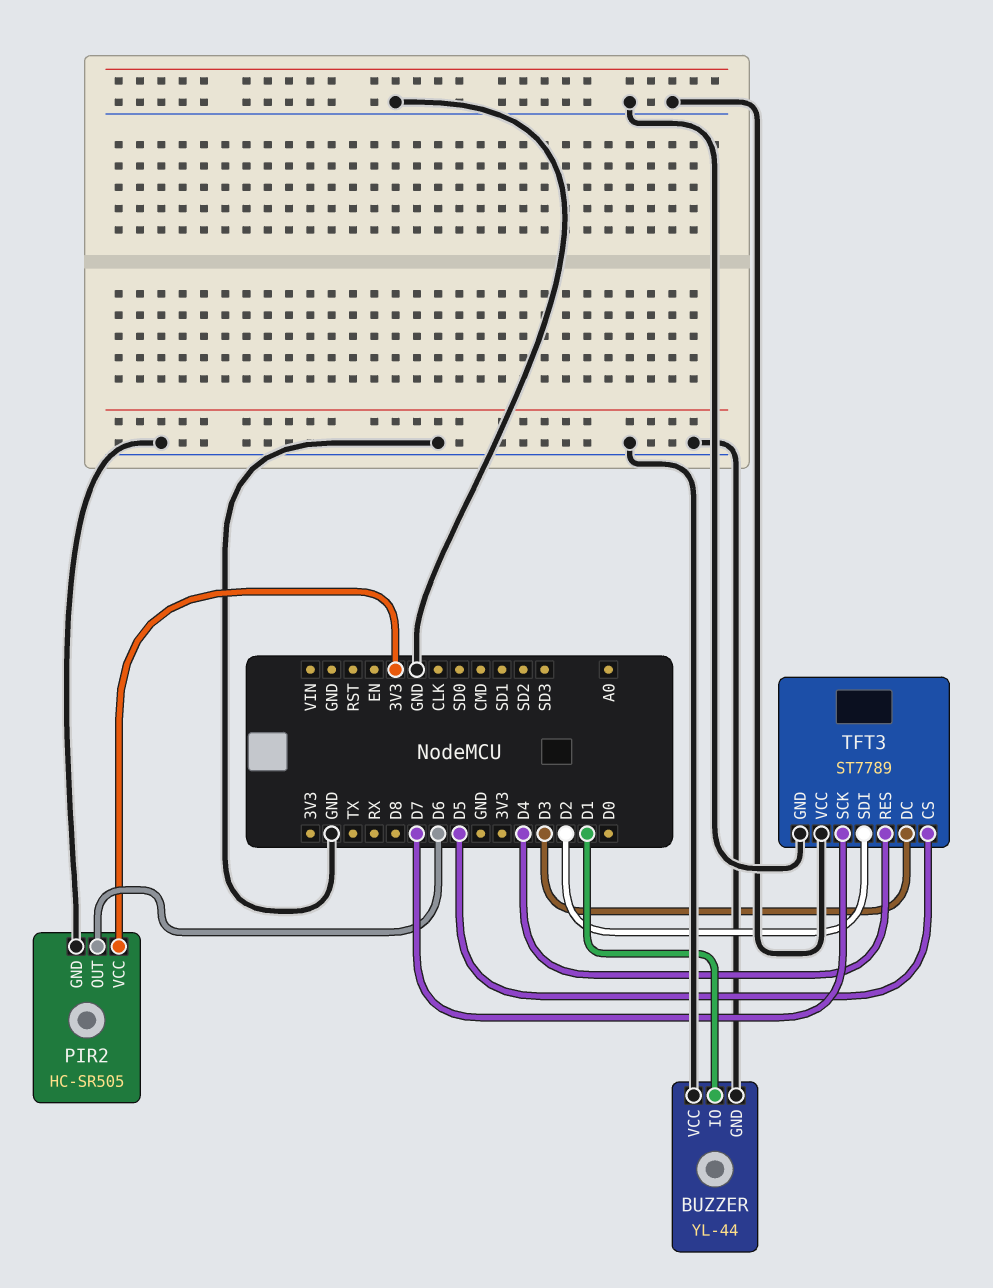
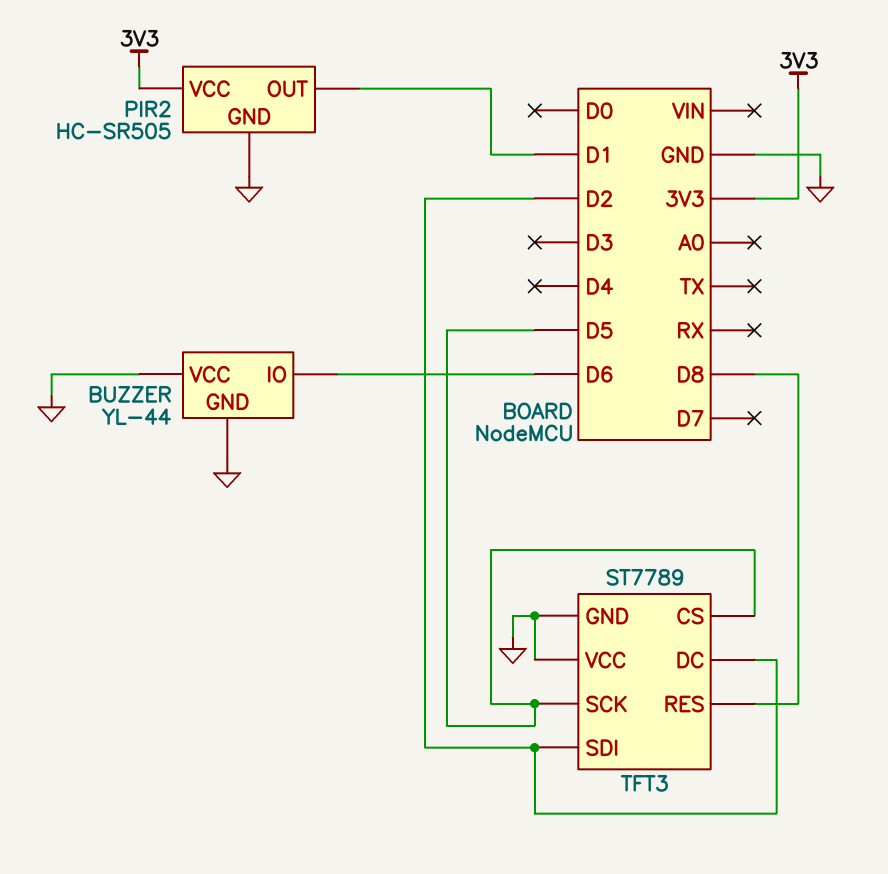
BUZZER pin IO: D1 -> D6
PIR2 pin OUT: D6 -> D1
TFT3 pin DC: D3 -> D2
TFT3 pin RES: D4 -> D8
TFT3 pin SCK: D7 -> D5

